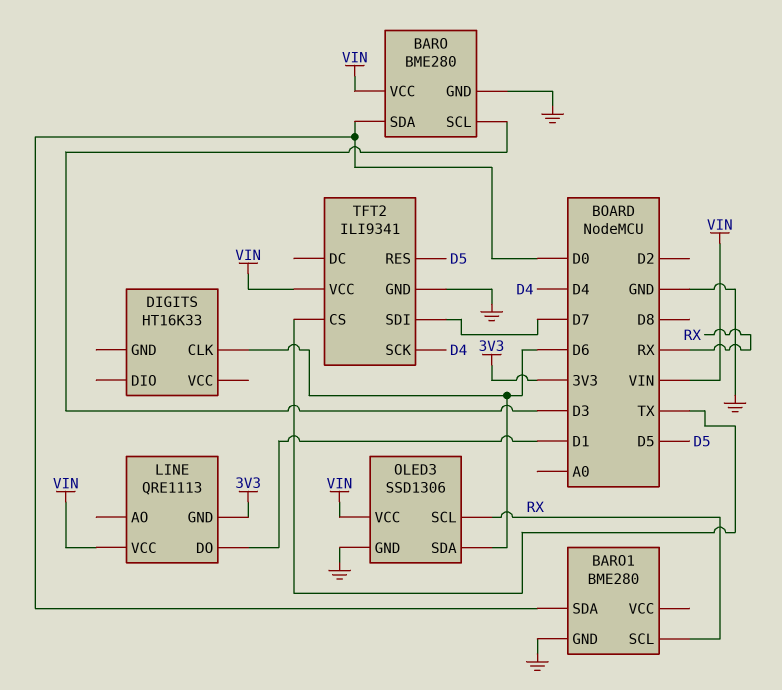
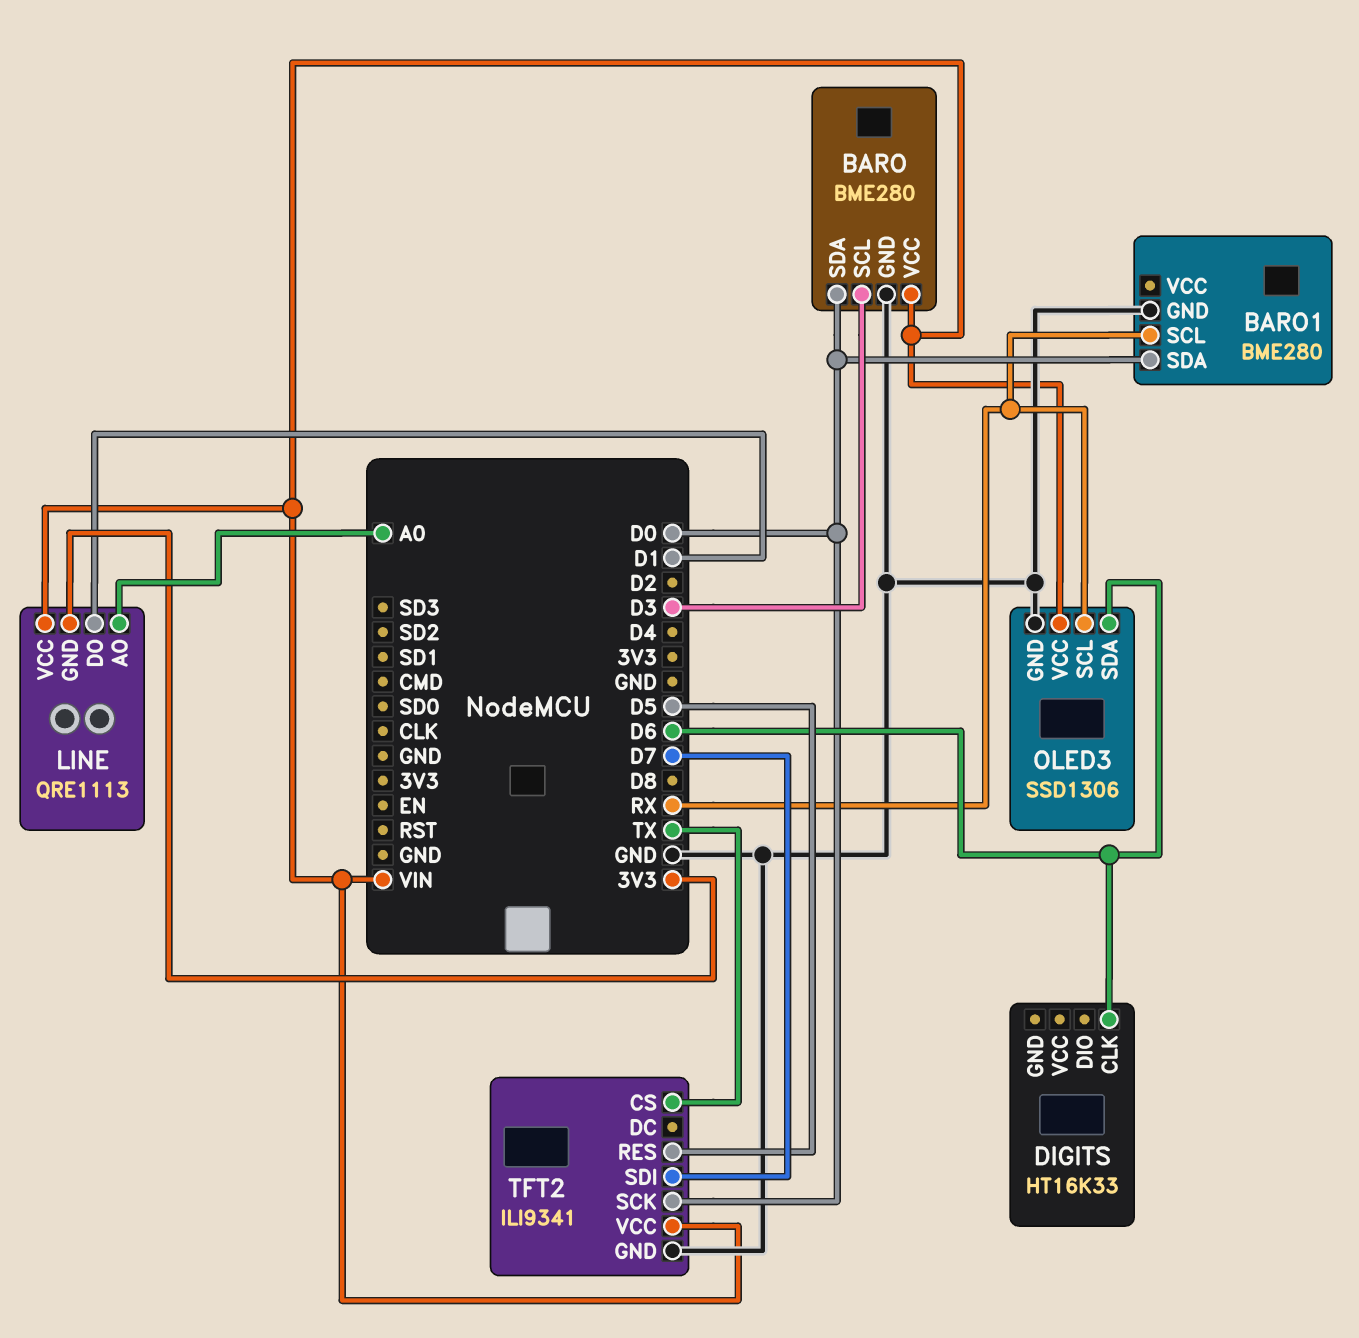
LINE pin AO: none -> A0
TFT2 pin SCK: D4 -> D0

